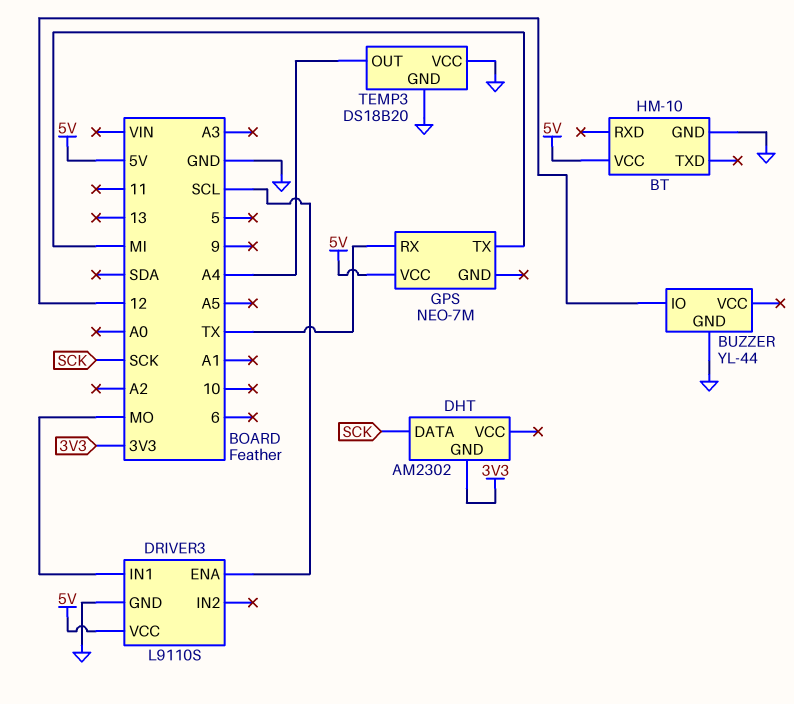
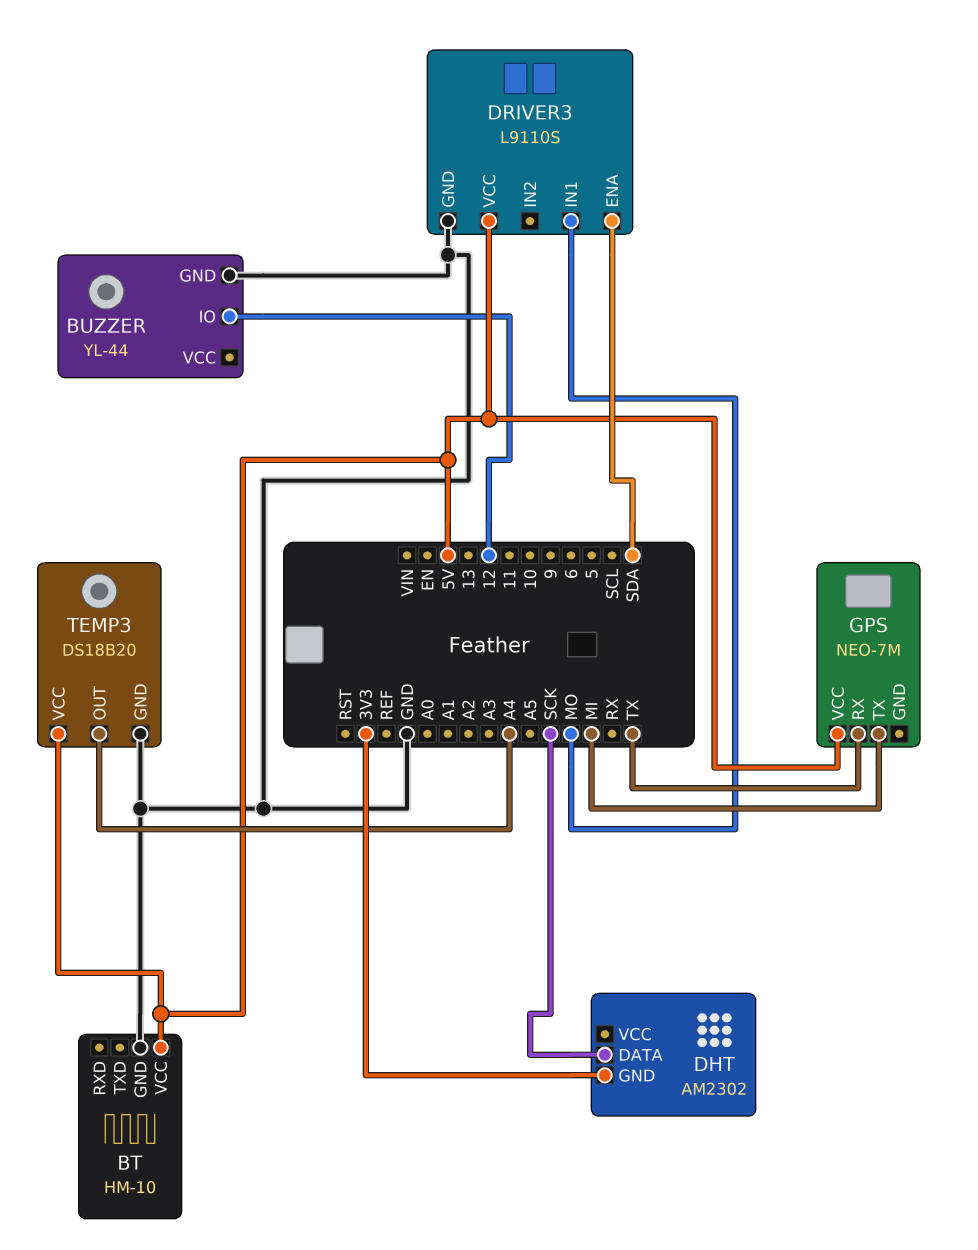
DRIVER3 pin ENA: SCL -> SDA
TEMP3 pin VCC: GND -> 5V

